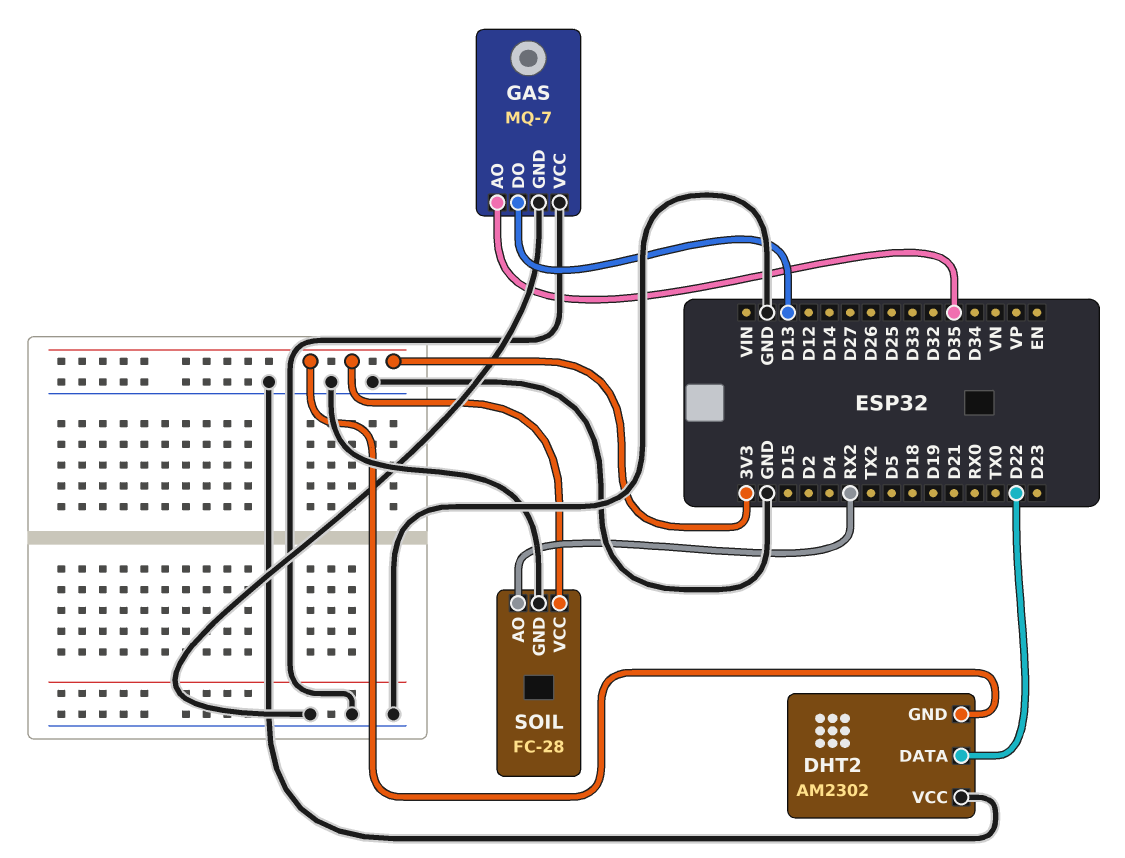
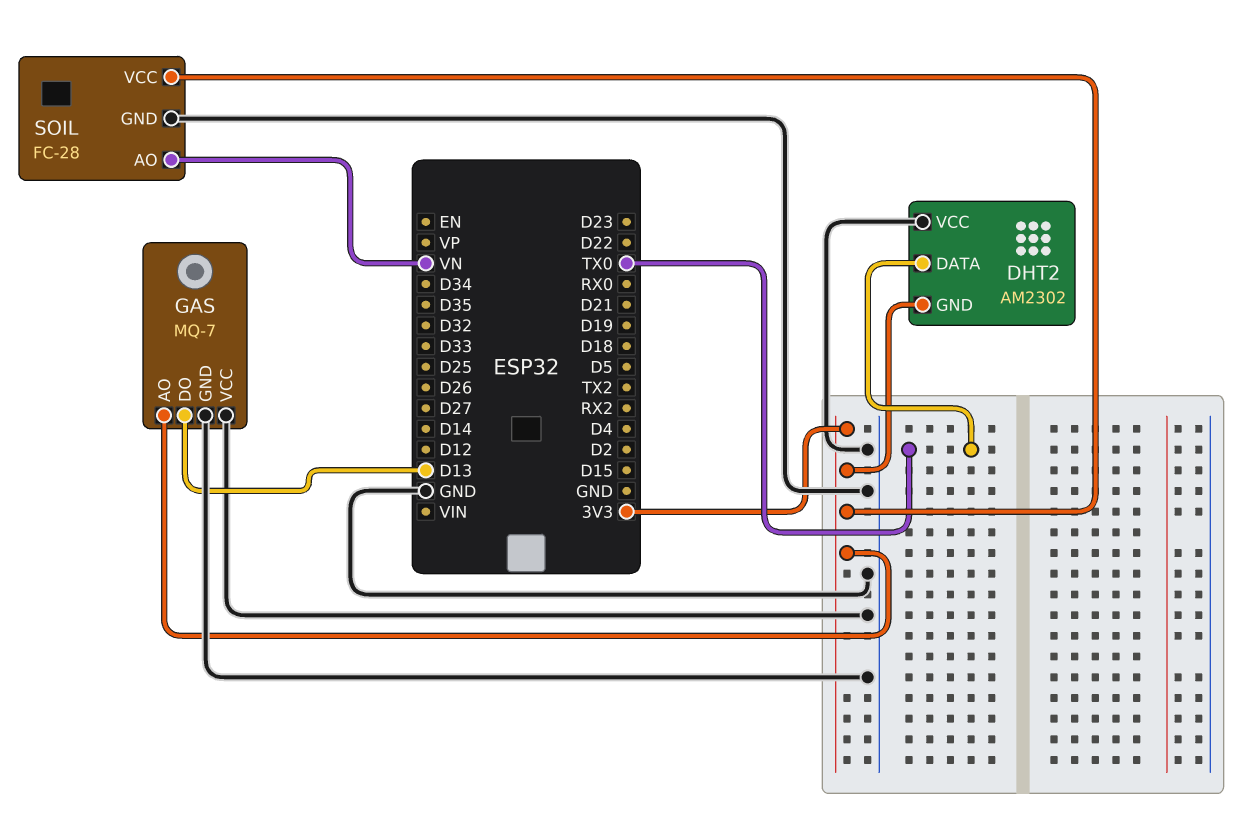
DHT2 pin DATA: D22 -> TX0
GAS pin AO: D35 -> 3V3
SOIL pin AO: RX2 -> VN

